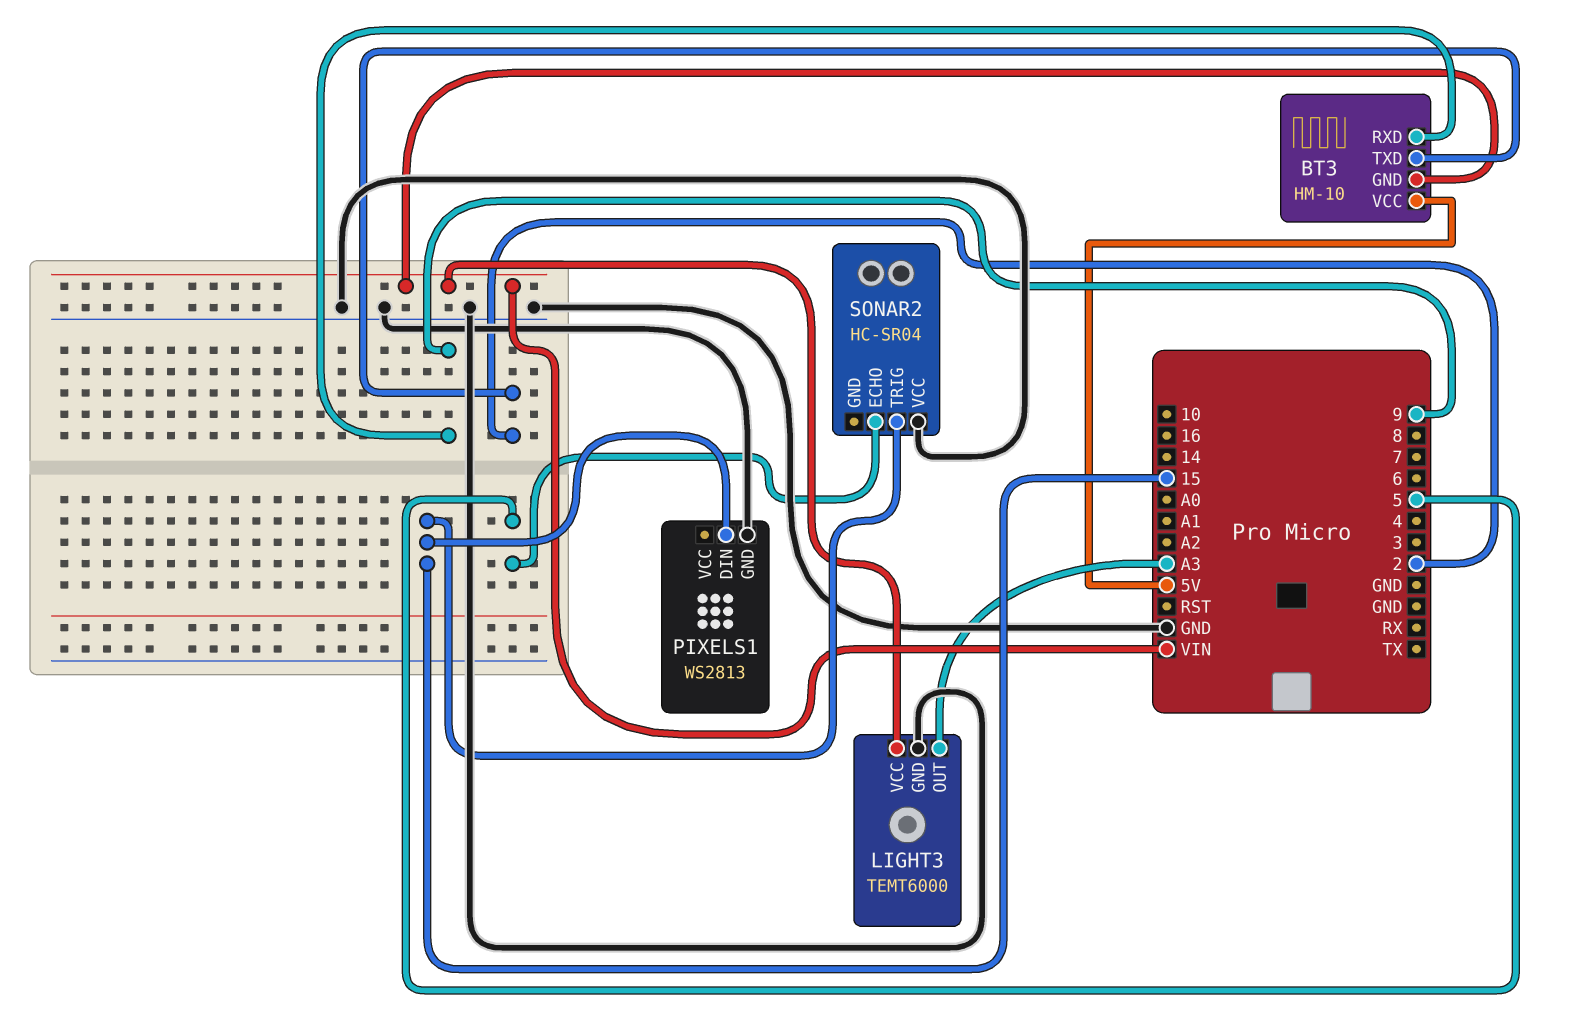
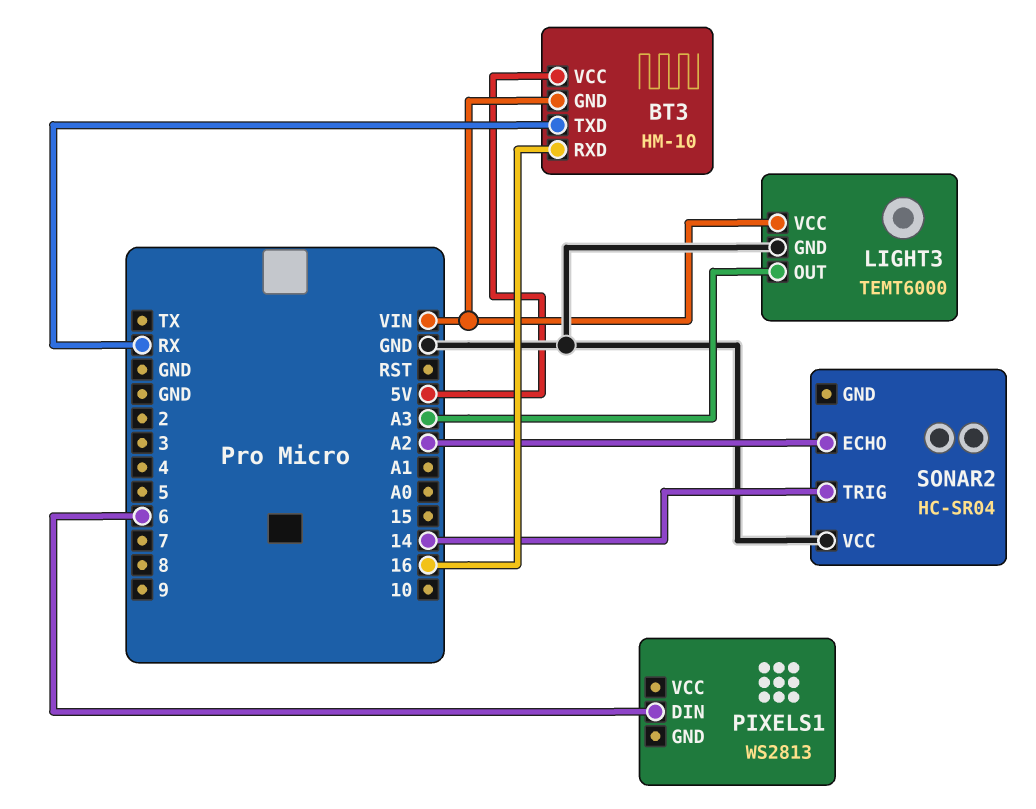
BT3 pin RXD: 9 -> 16
BT3 pin TXD: 2 -> RX
PIXELS1 pin DIN: 15 -> 6
PIXELS1 pin GND: GND -> none
SONAR2 pin ECHO: 5 -> A2
SONAR2 pin TRIG: 15 -> 14

